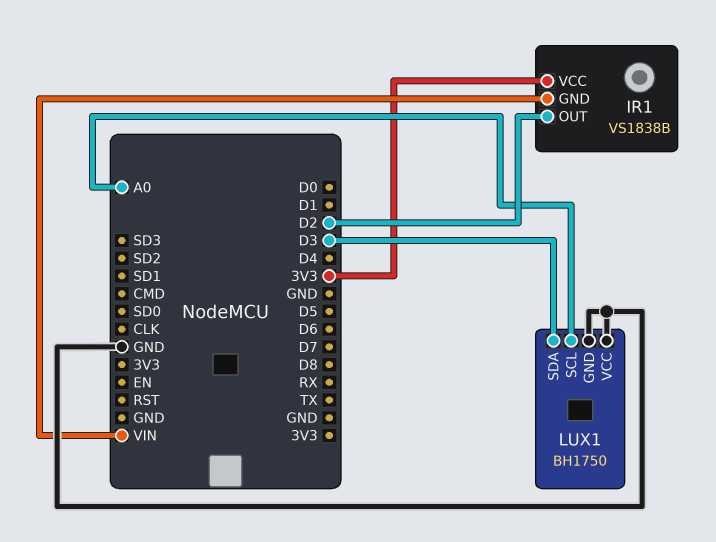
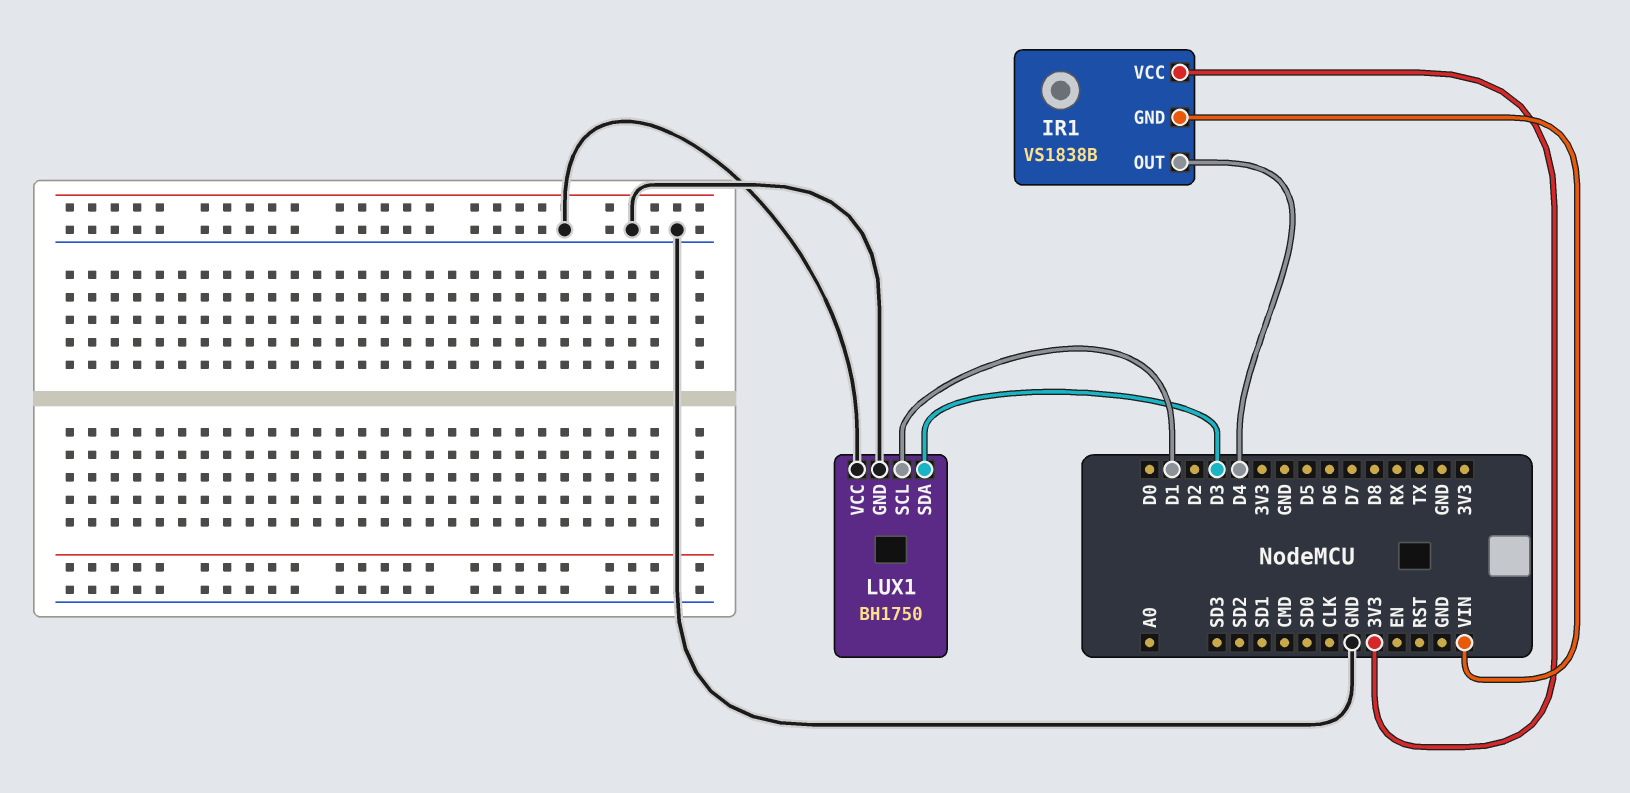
IR1 pin OUT: D2 -> D4
LUX1 pin SCL: A0 -> D1

